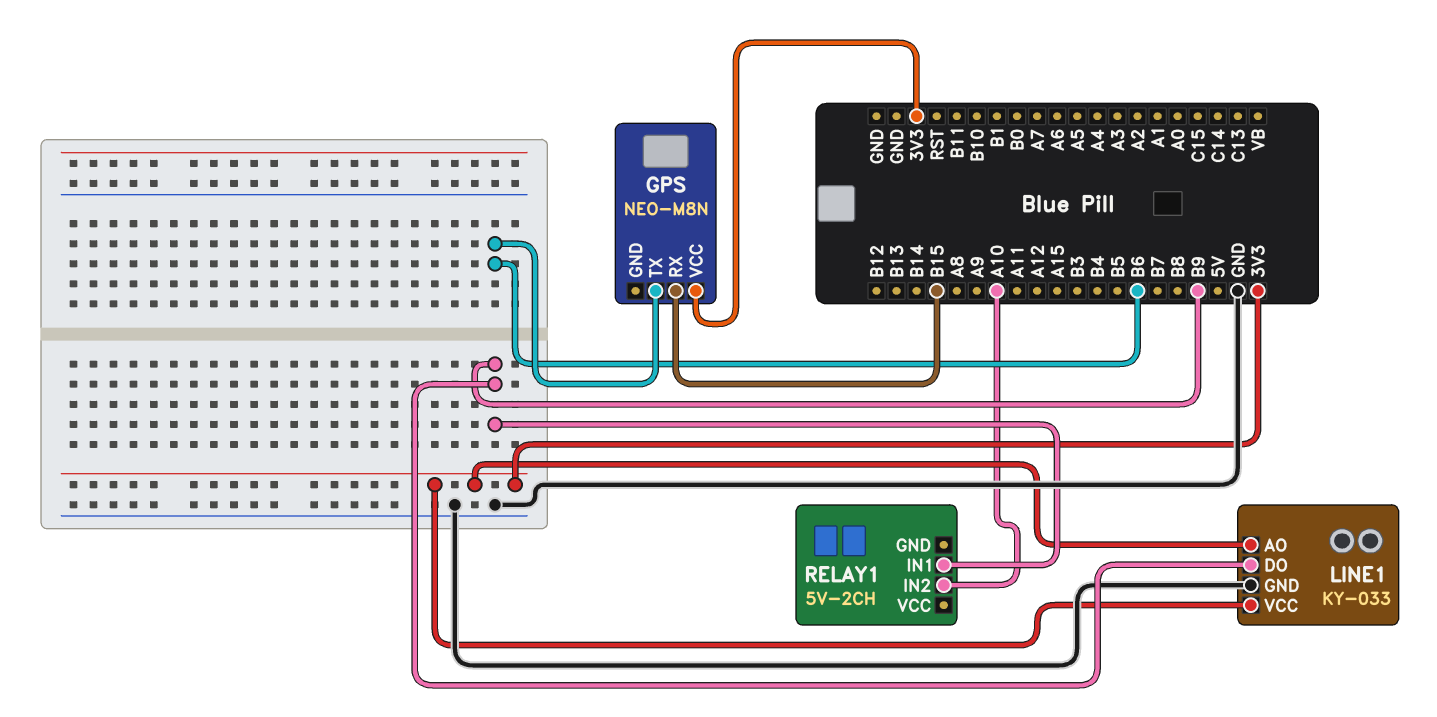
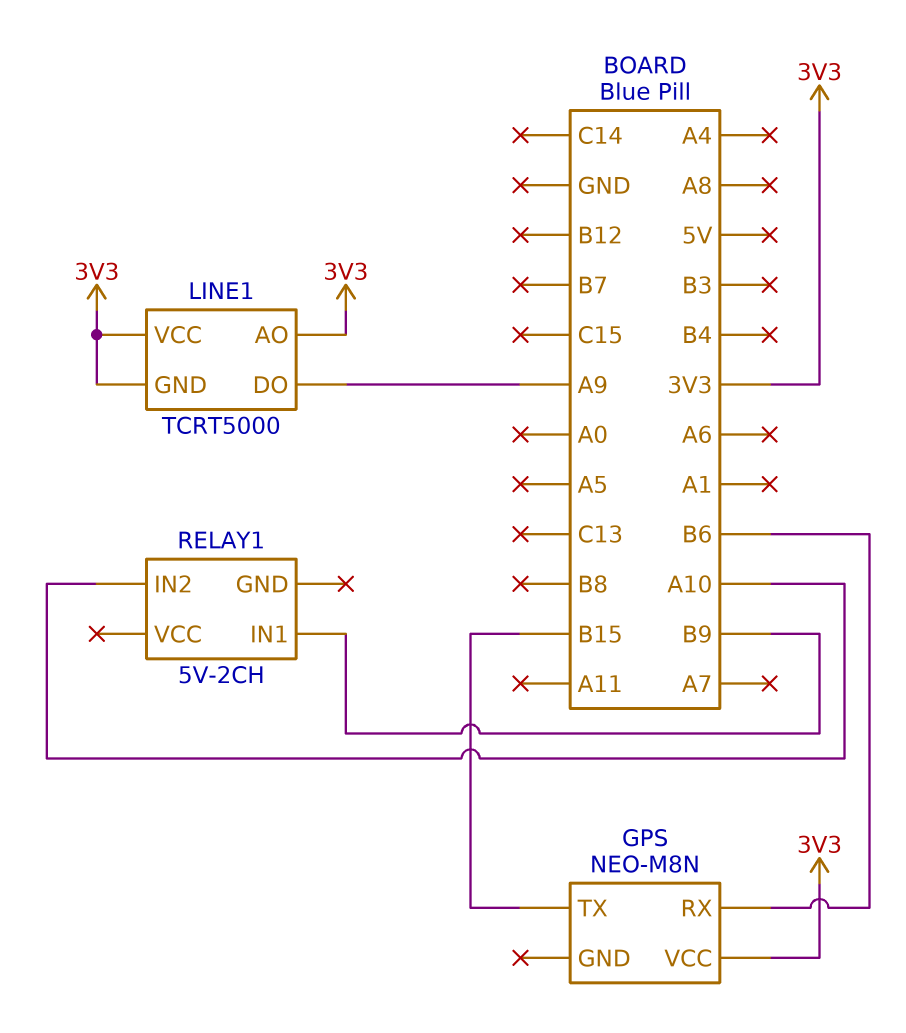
GPS pin RX: B15 -> B6
GPS pin TX: B6 -> B15
LINE1: KY-033 -> TCRT5000
LINE1 pin DO: B9 -> A9
LINE1 pin GND: GND -> 3V3

